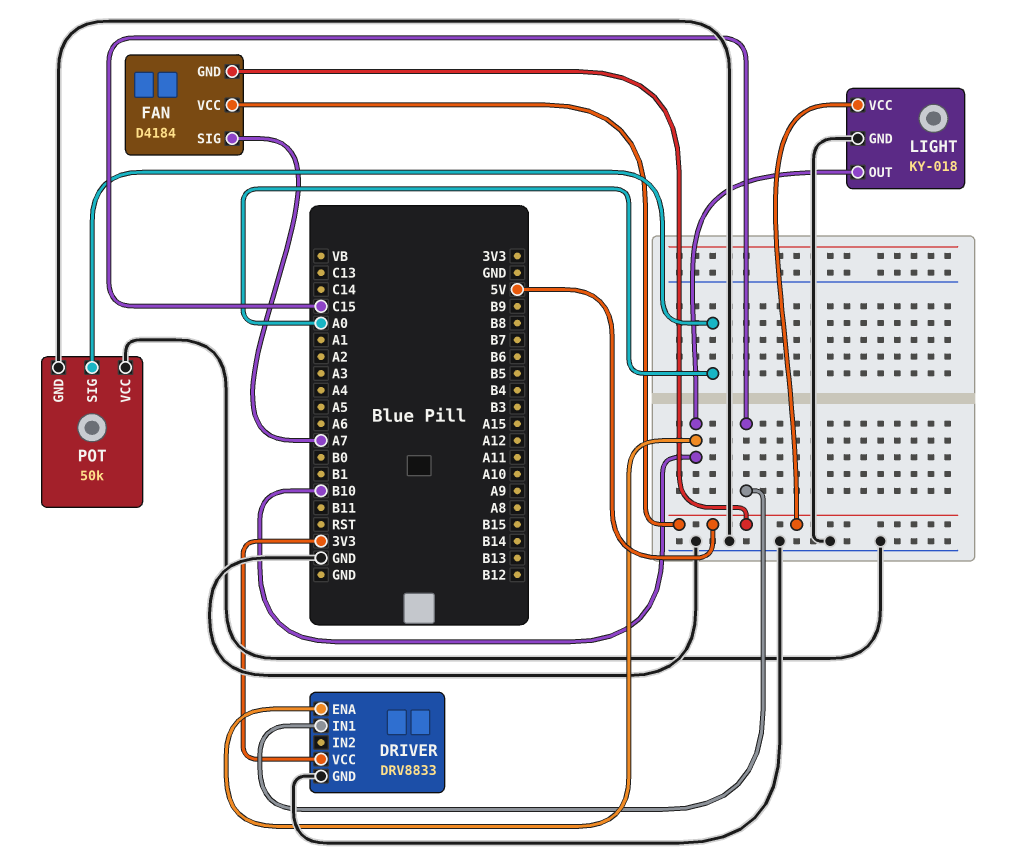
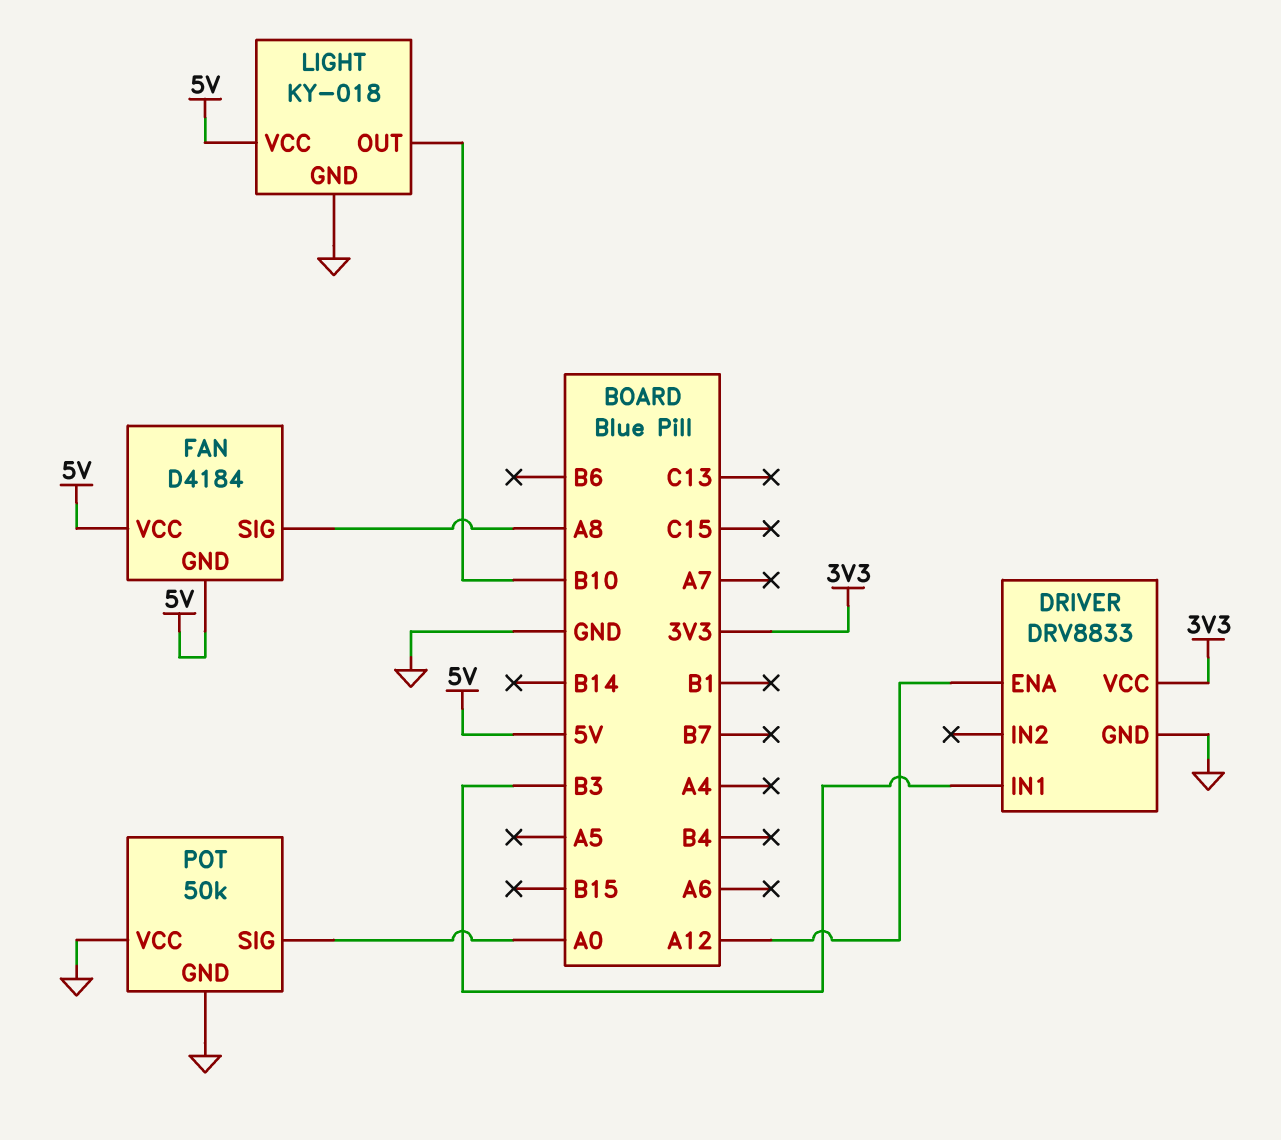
DRIVER pin ENA: B10 -> A12
DRIVER pin IN1: C15 -> B3
FAN pin SIG: A7 -> A8

